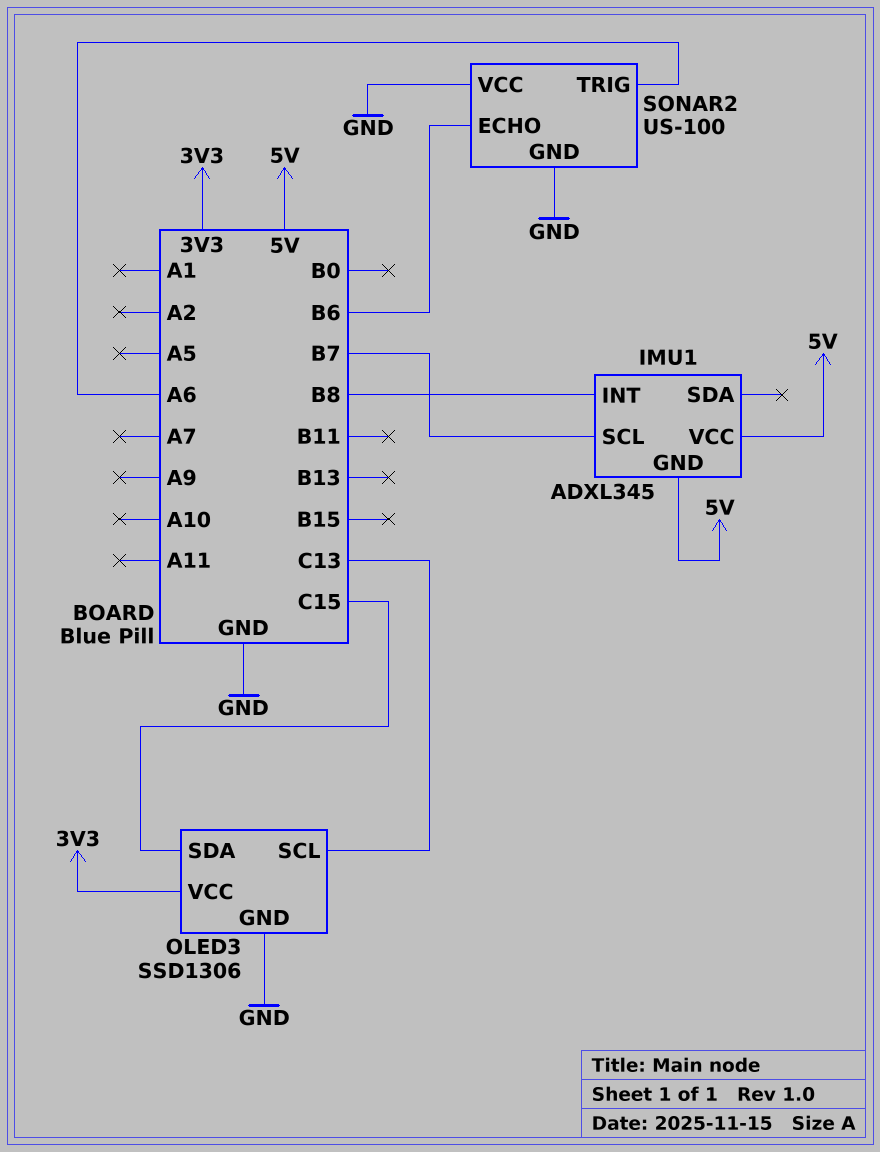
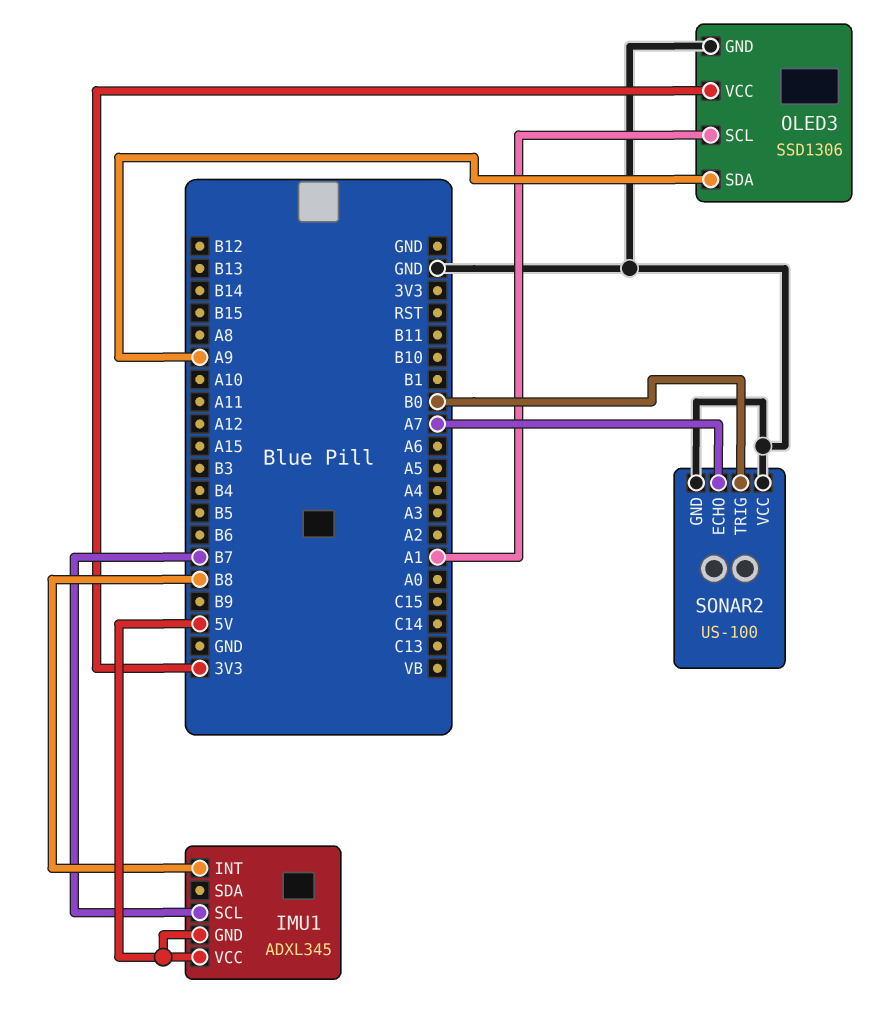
OLED3 pin SCL: C13 -> A1
OLED3 pin SDA: C15 -> A9
SONAR2 pin ECHO: B6 -> A7
SONAR2 pin TRIG: A6 -> B0

